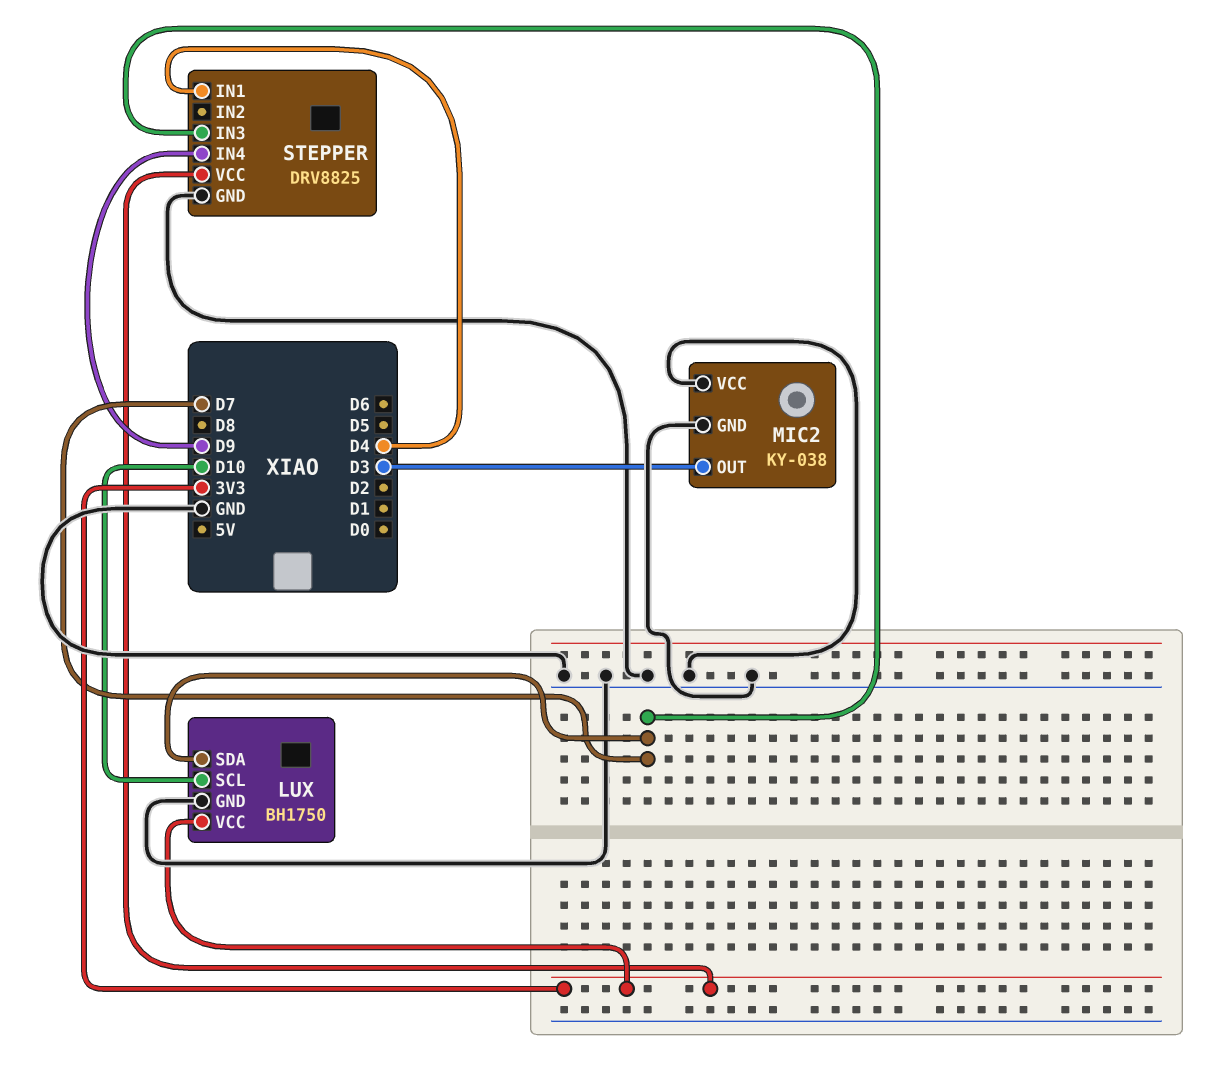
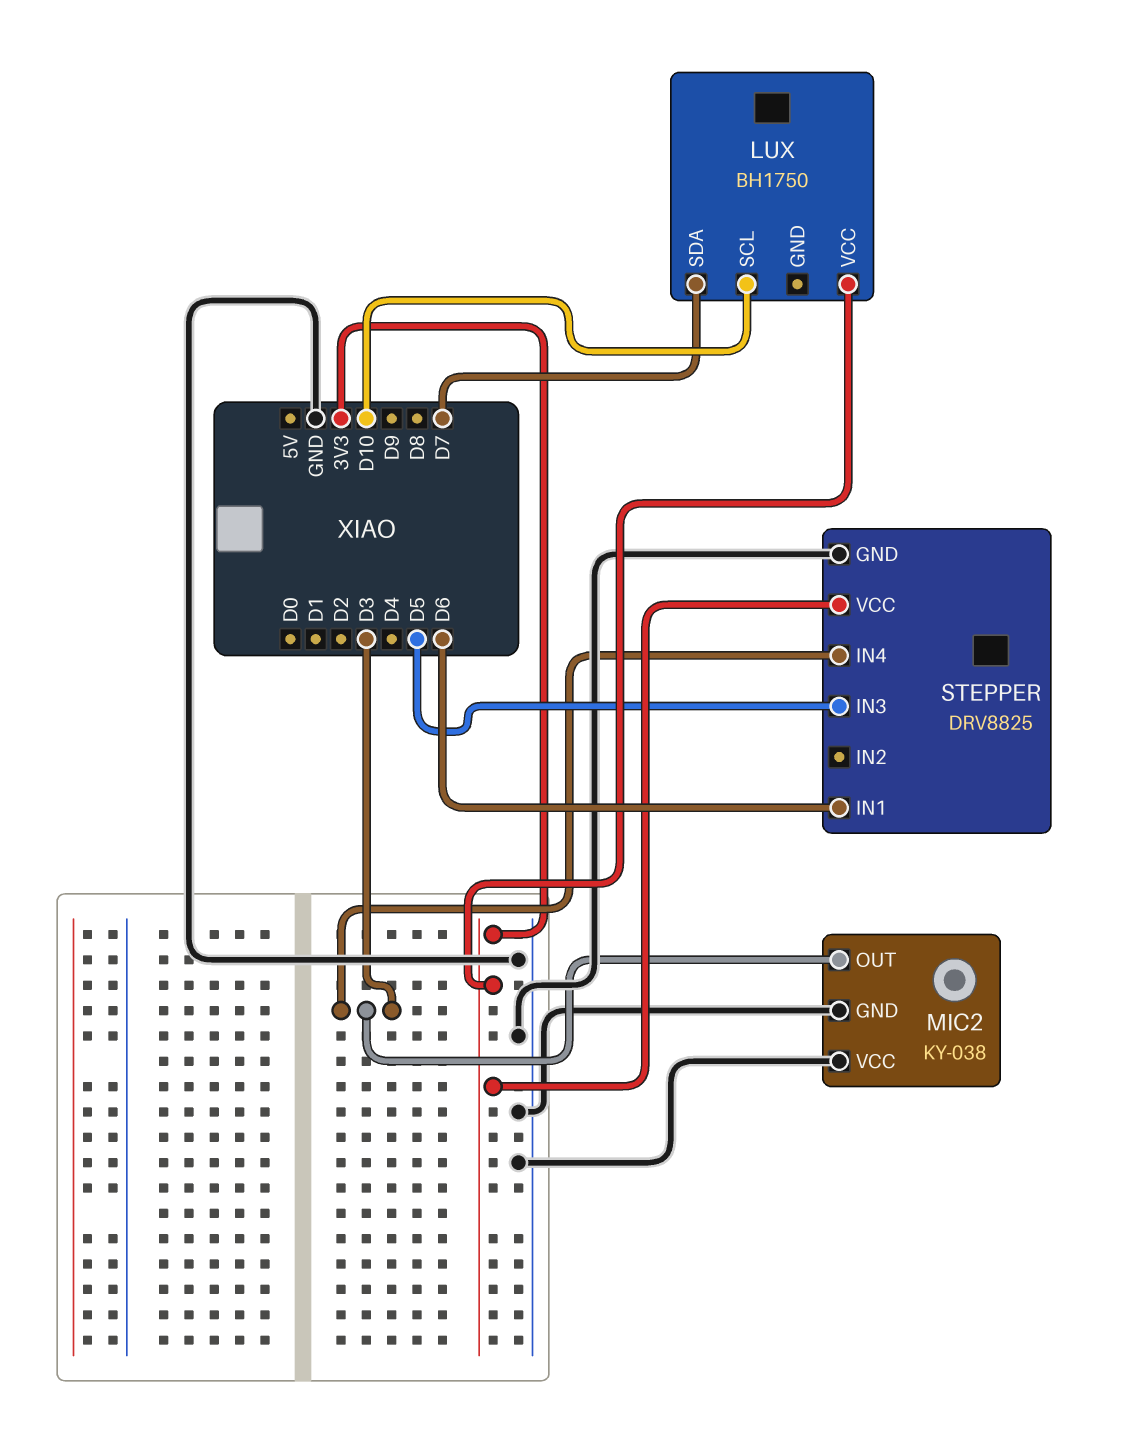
LUX pin GND: GND -> none
STEPPER pin IN1: D4 -> D6
STEPPER pin IN3: D7 -> D5
STEPPER pin IN4: D9 -> D3

